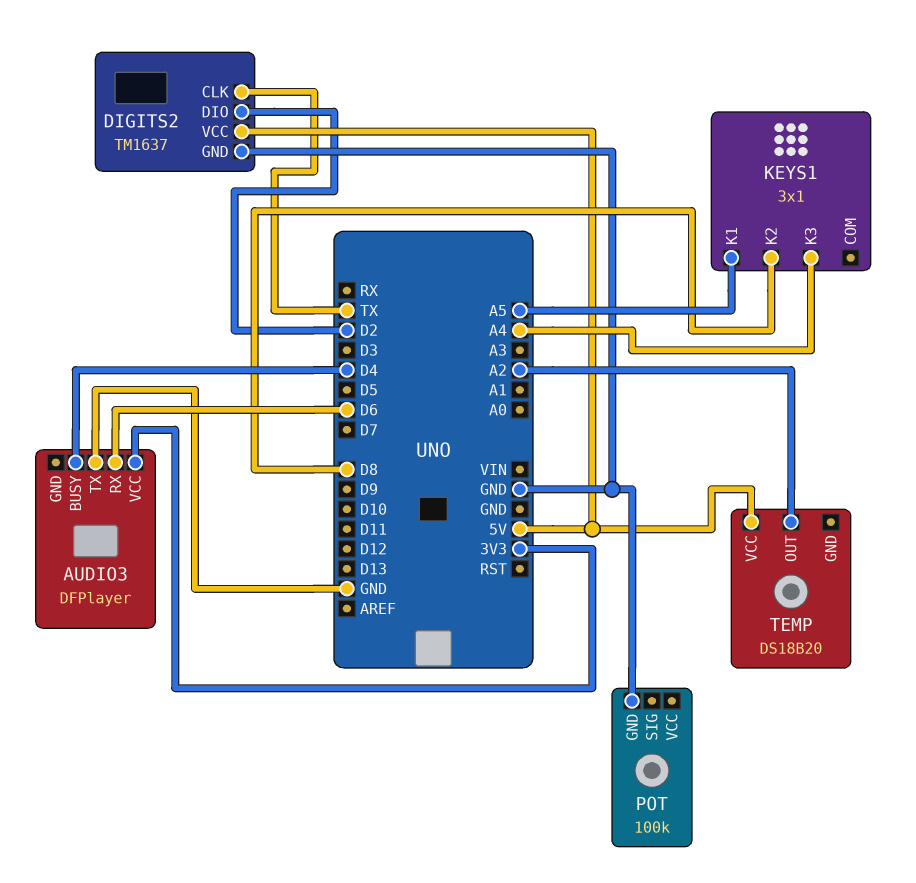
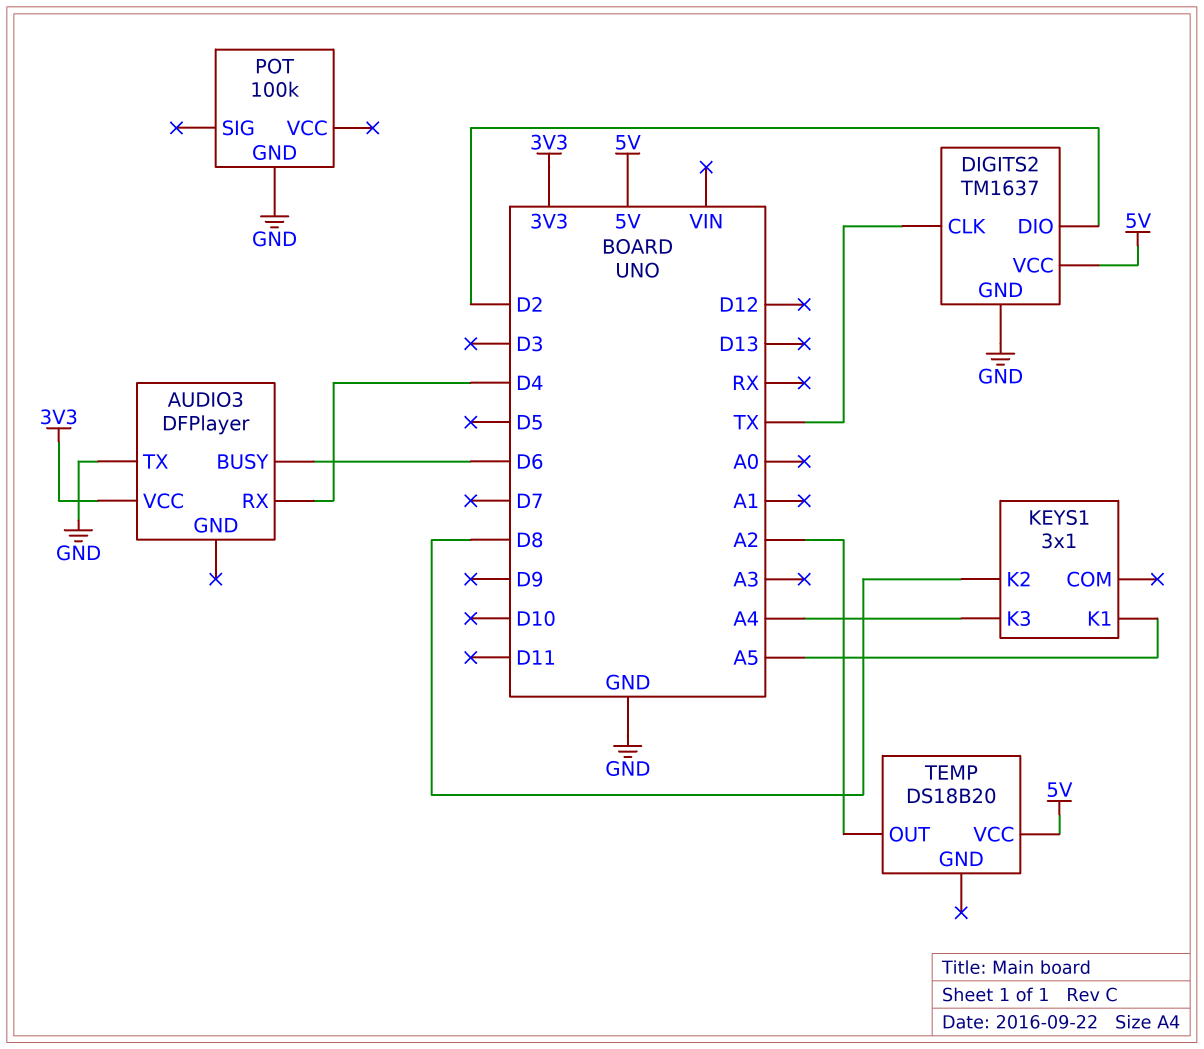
AUDIO3 pin BUSY: D4 -> D6
AUDIO3 pin RX: D6 -> D4

